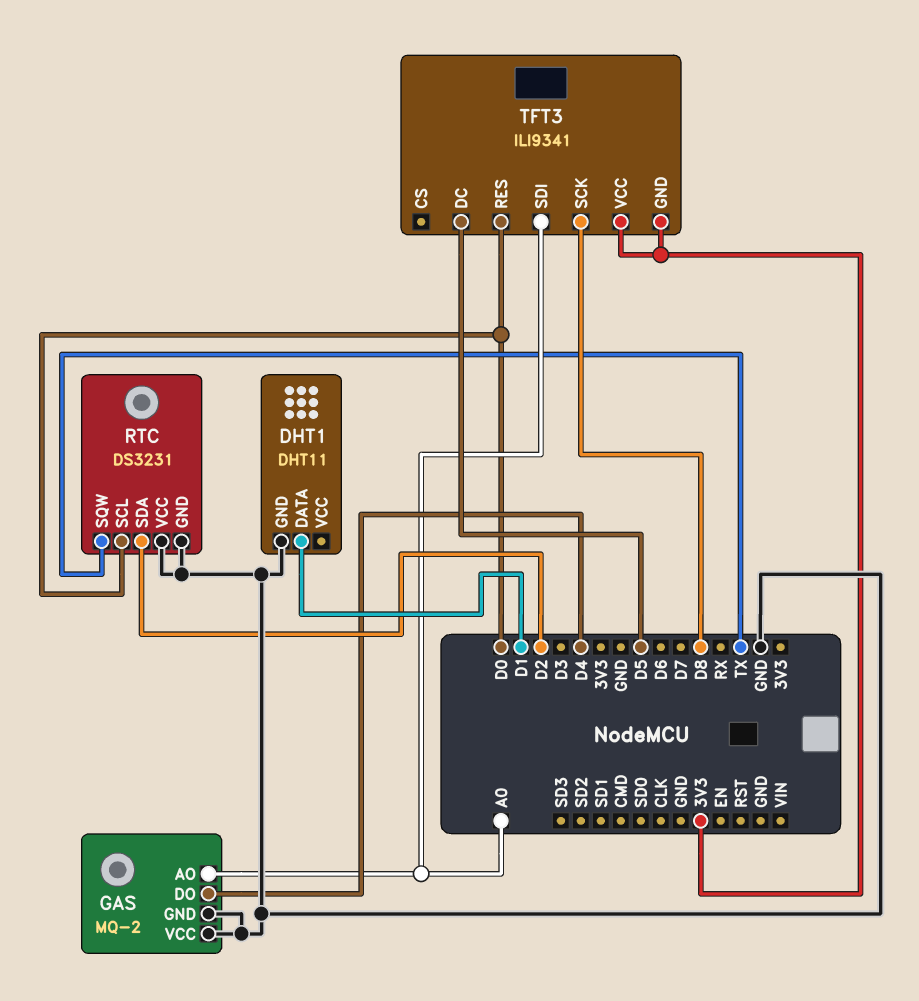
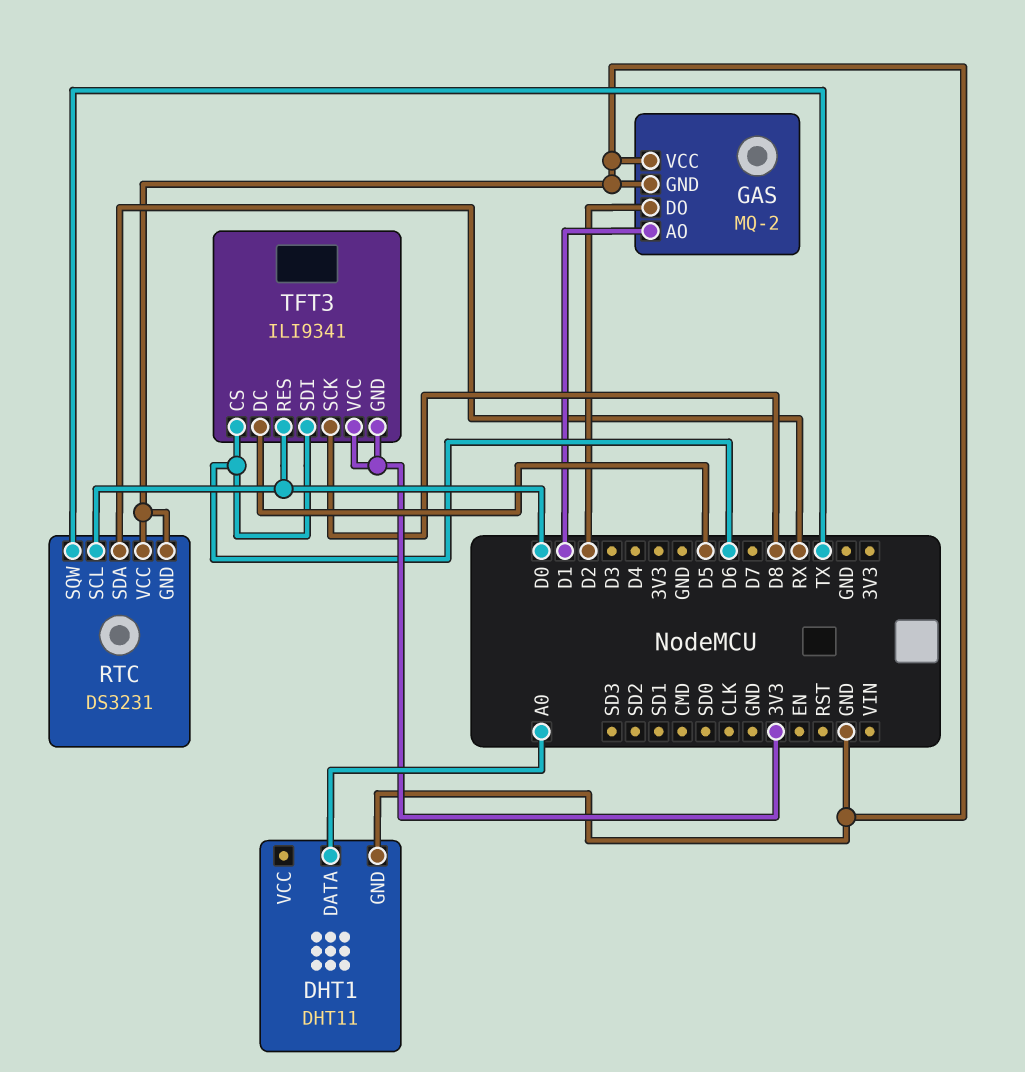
DHT1 pin DATA: D1 -> A0
GAS pin AO: A0 -> D1
GAS pin DO: D4 -> D2
RTC pin SDA: D2 -> RX
TFT3 pin CS: none -> D6
TFT3 pin SDI: A0 -> D6

